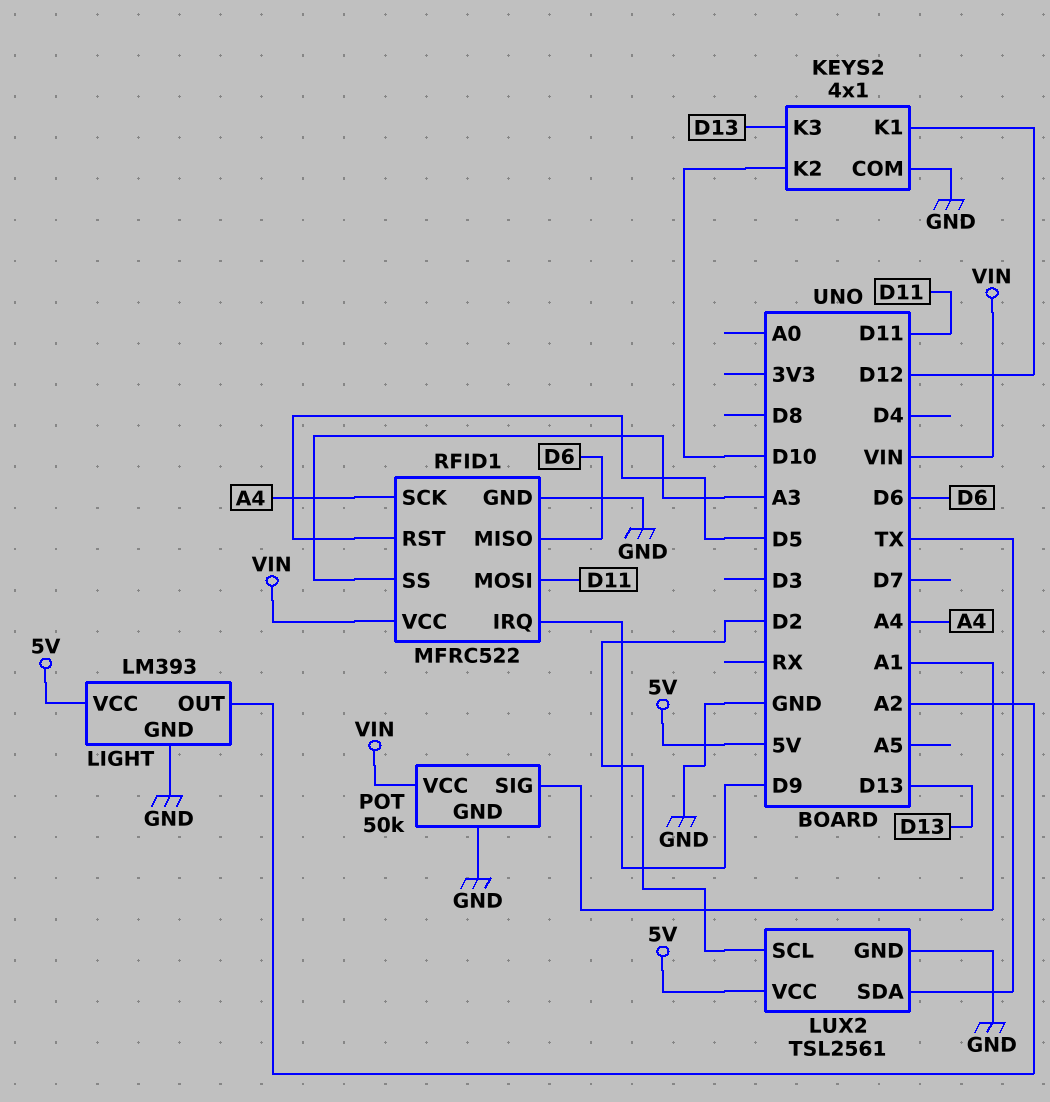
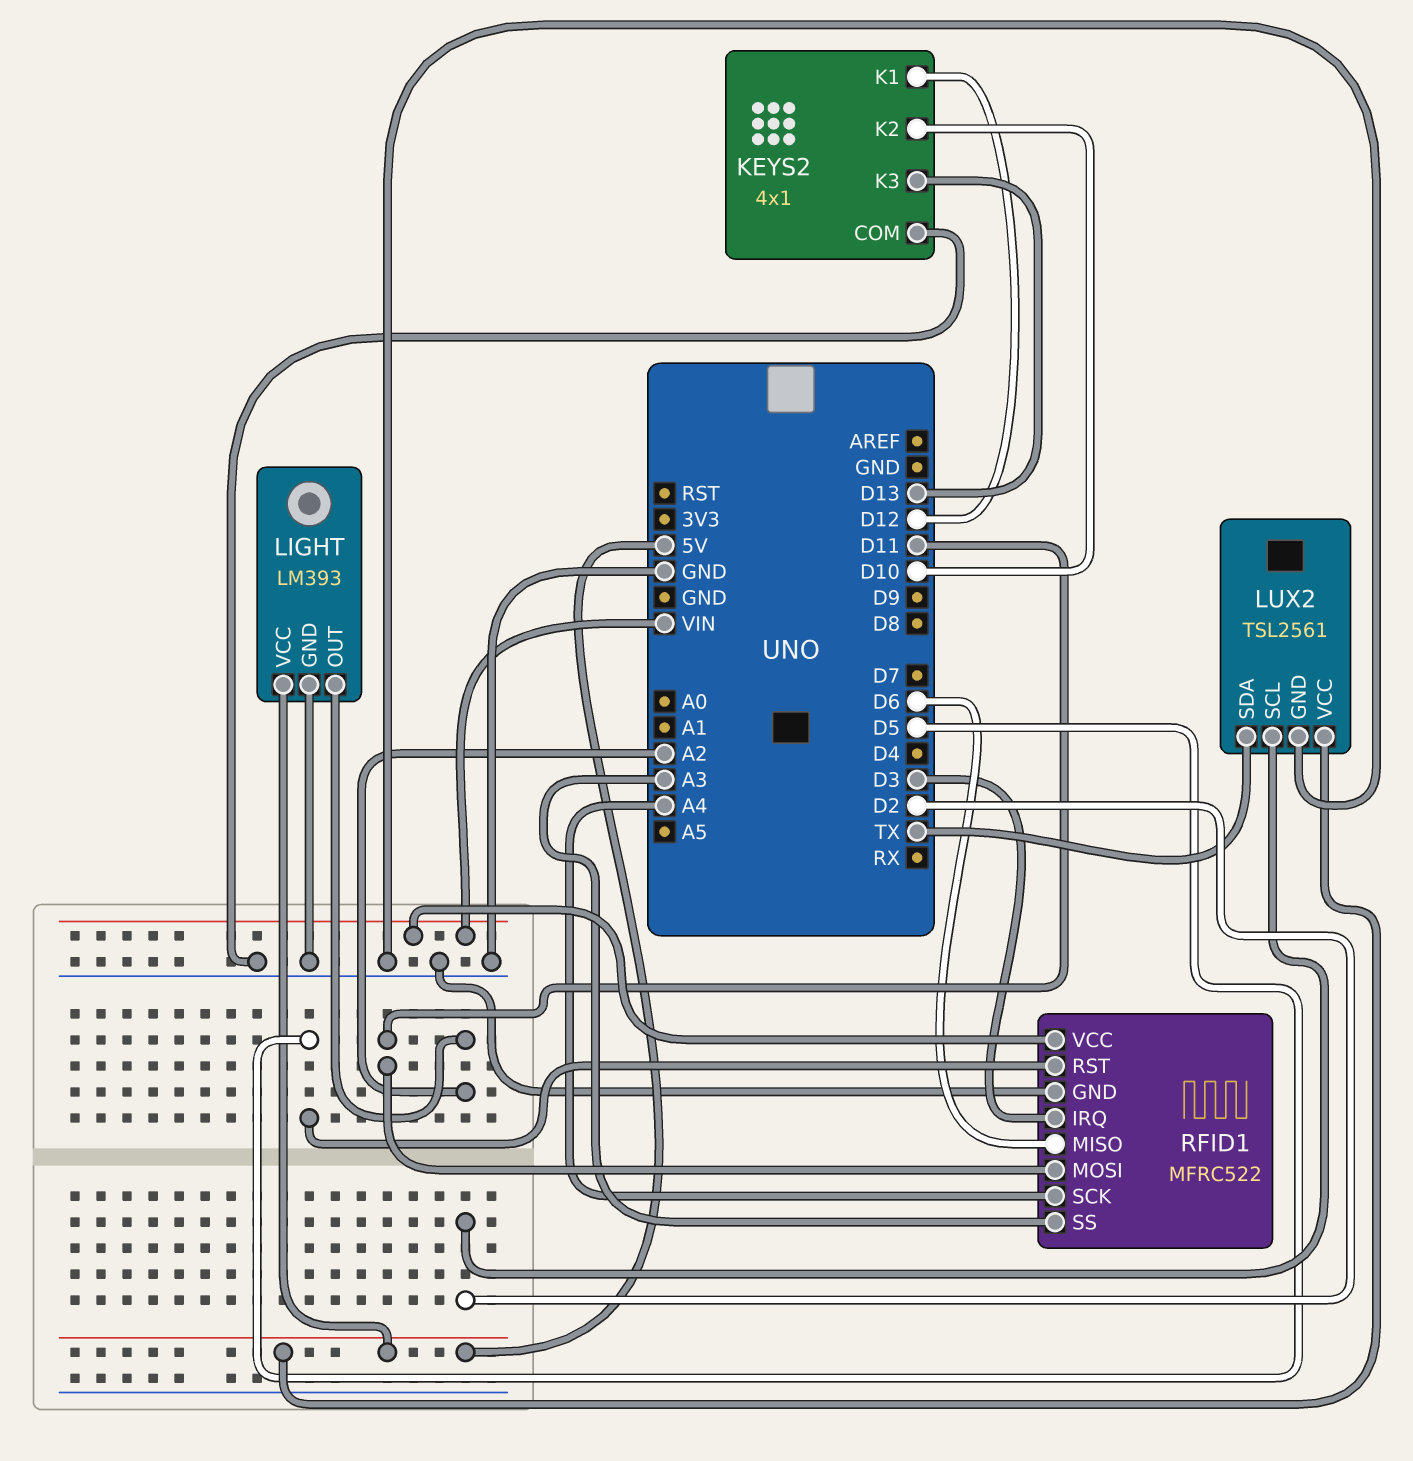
POT: 50k -> none
POT pin GND: GND -> none
POT pin SIG: A1 -> none
POT pin VCC: VIN -> none
RFID1 pin IRQ: D9 -> D3

